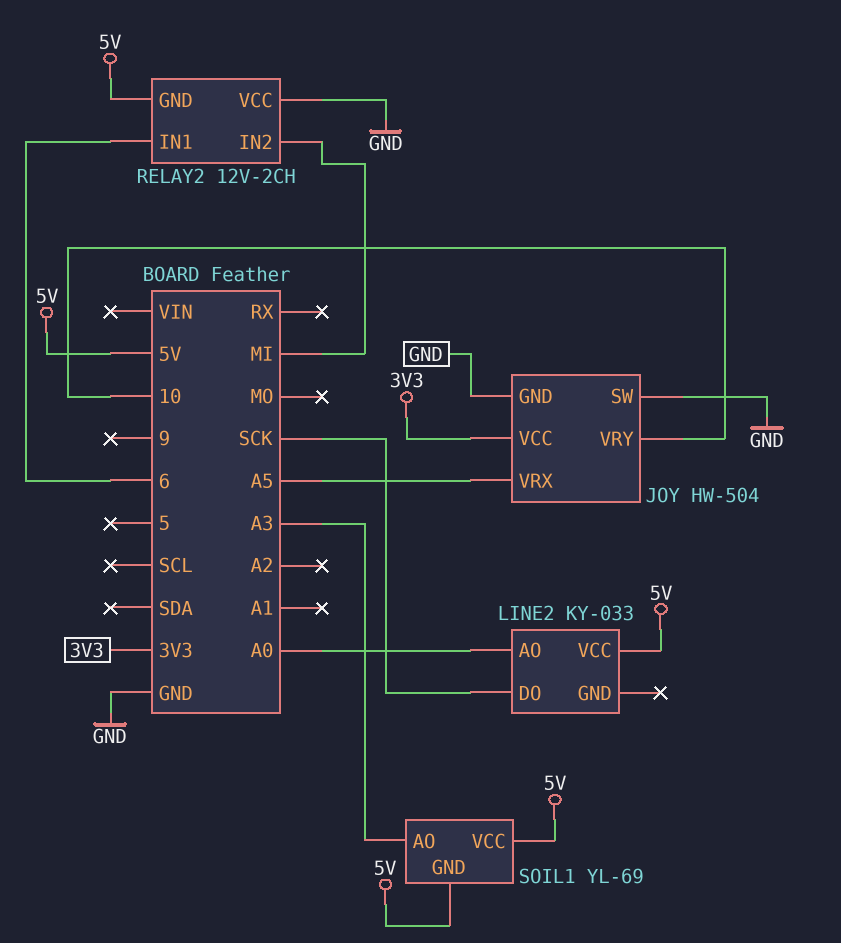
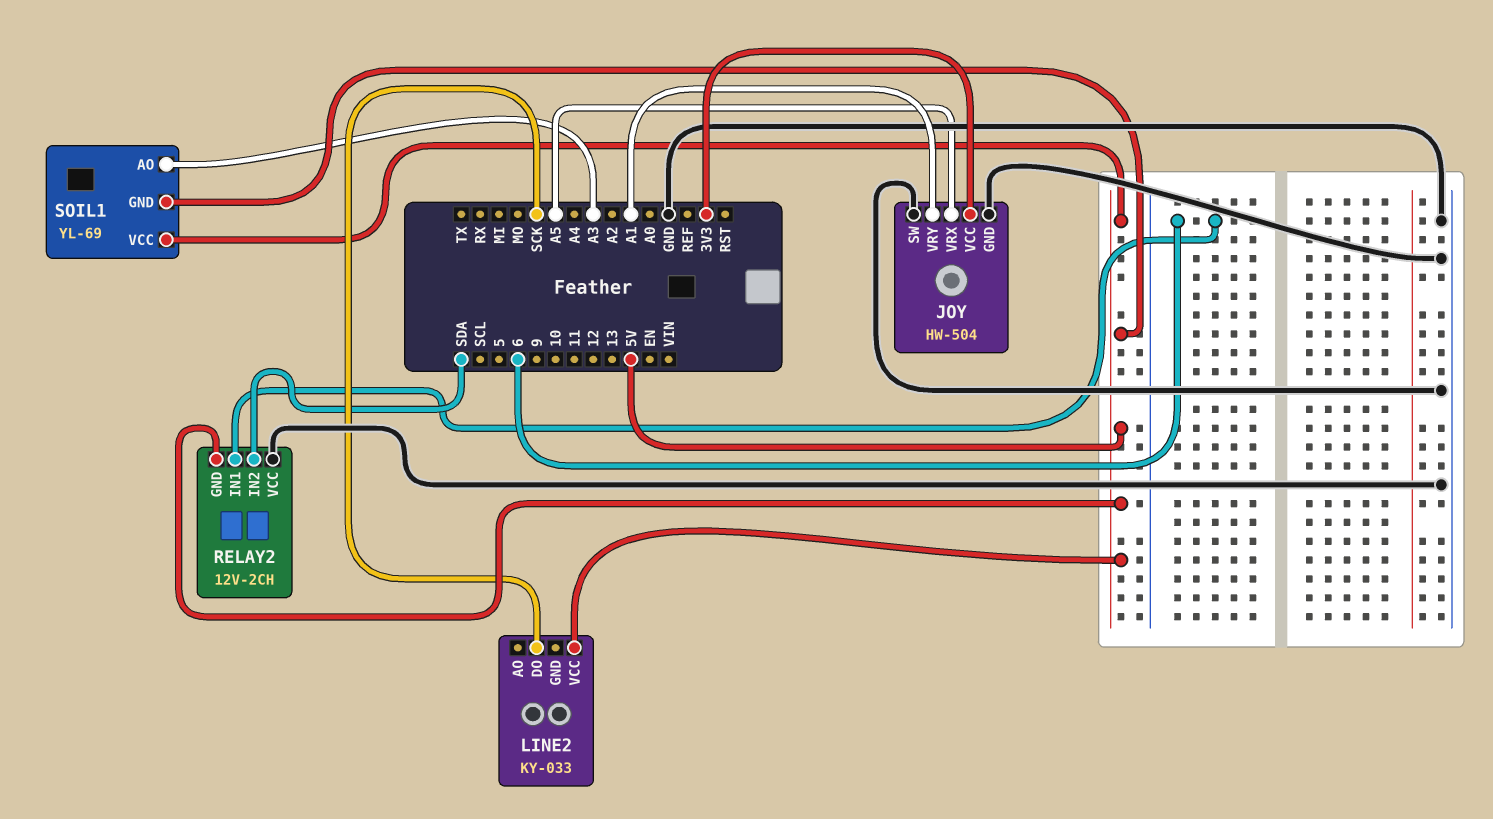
JOY pin VRY: 10 -> A1
LINE2 pin AO: A0 -> none
RELAY2 pin IN2: MI -> SDA

